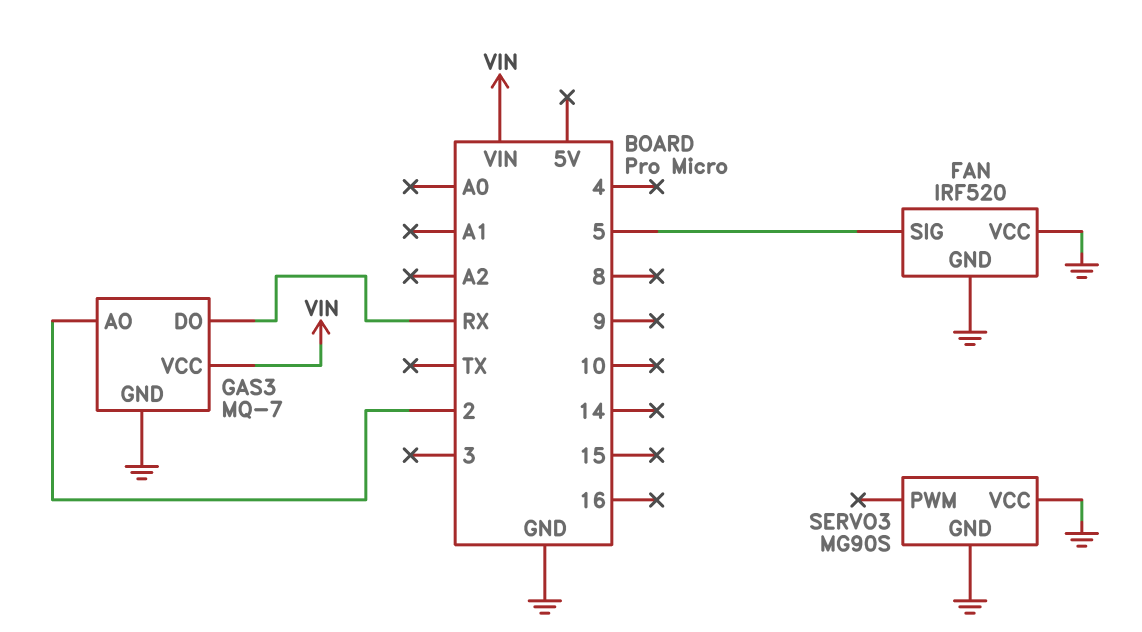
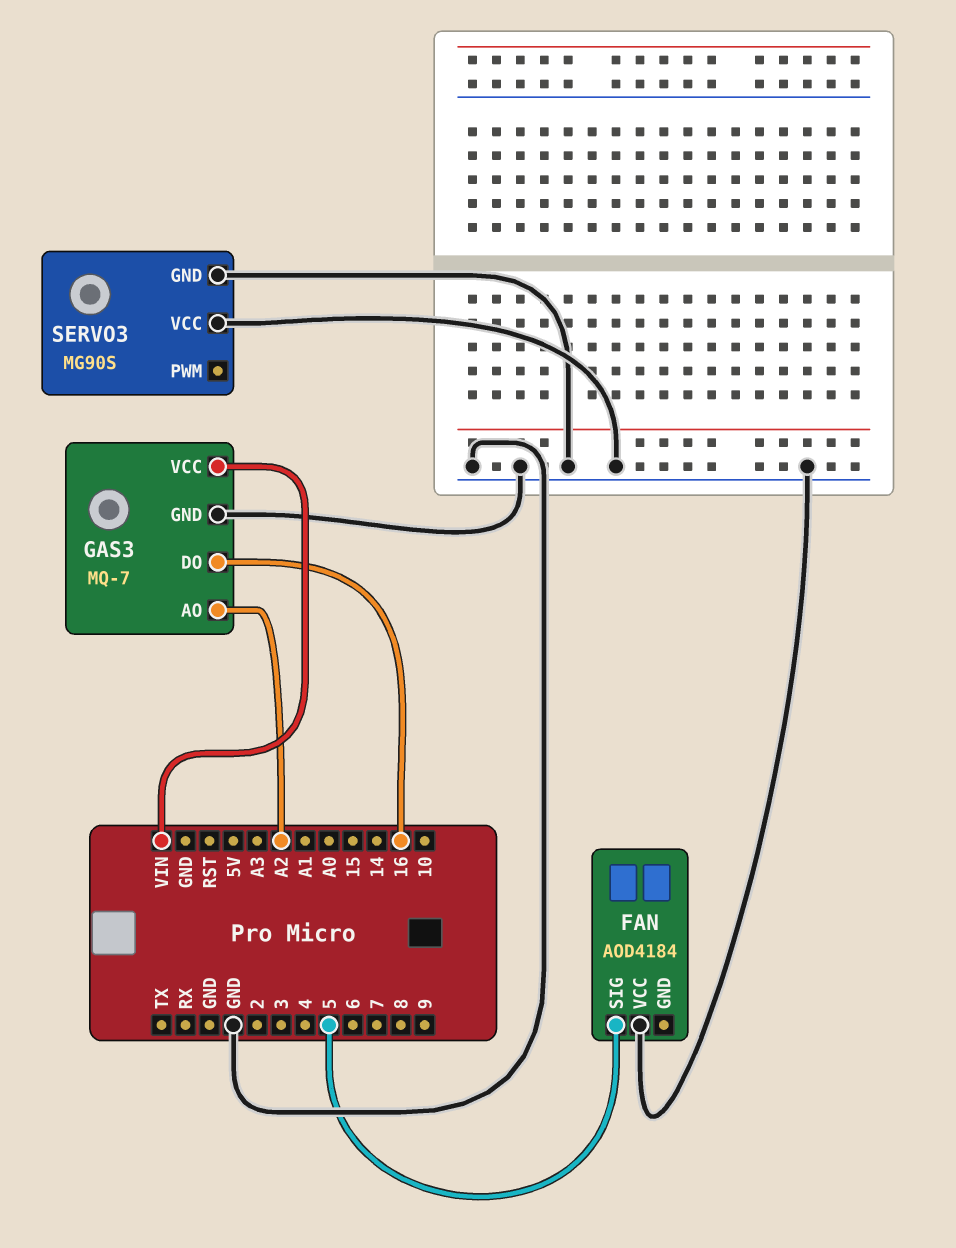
FAN: IRF520 -> AOD4184
FAN pin GND: GND -> none
GAS3 pin AO: 2 -> A2
GAS3 pin DO: RX -> 16

